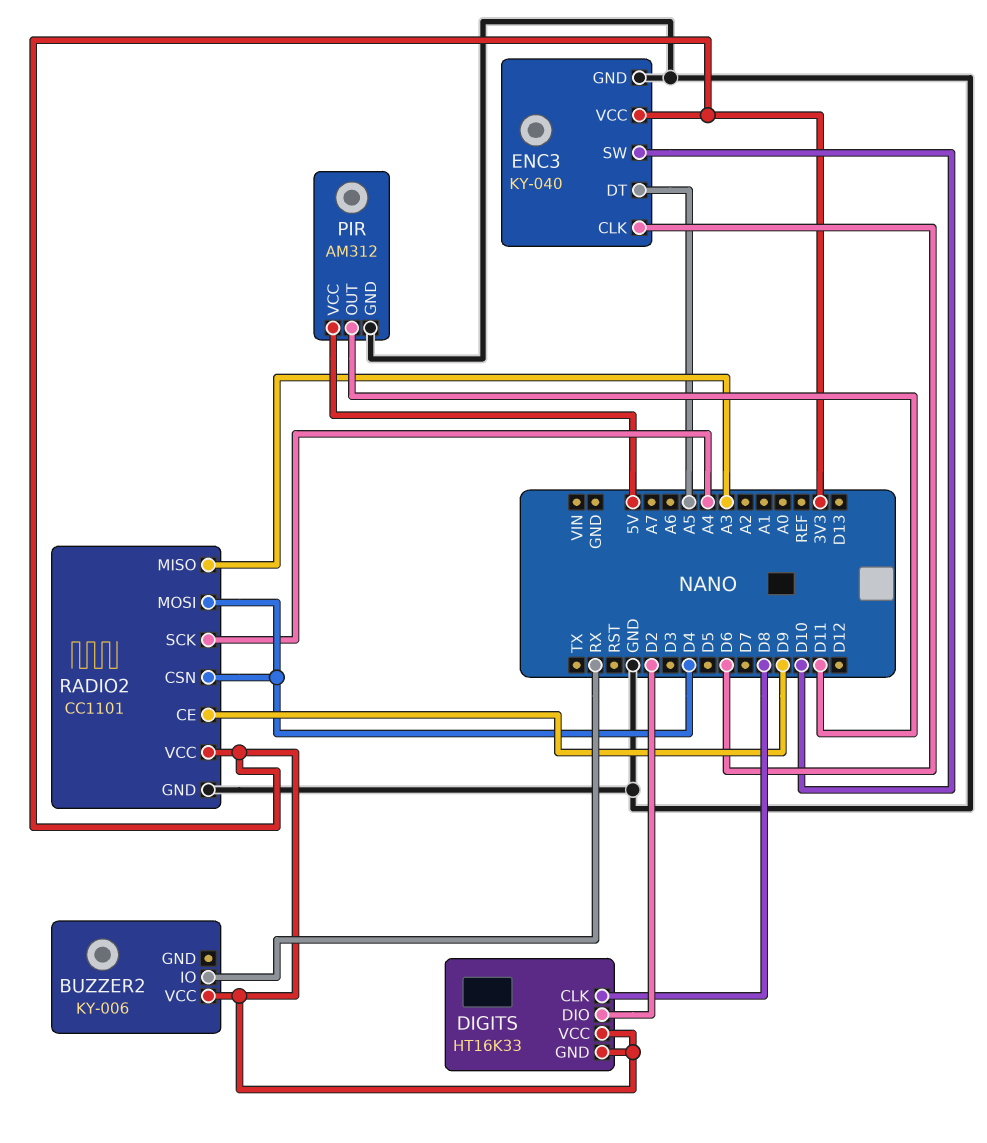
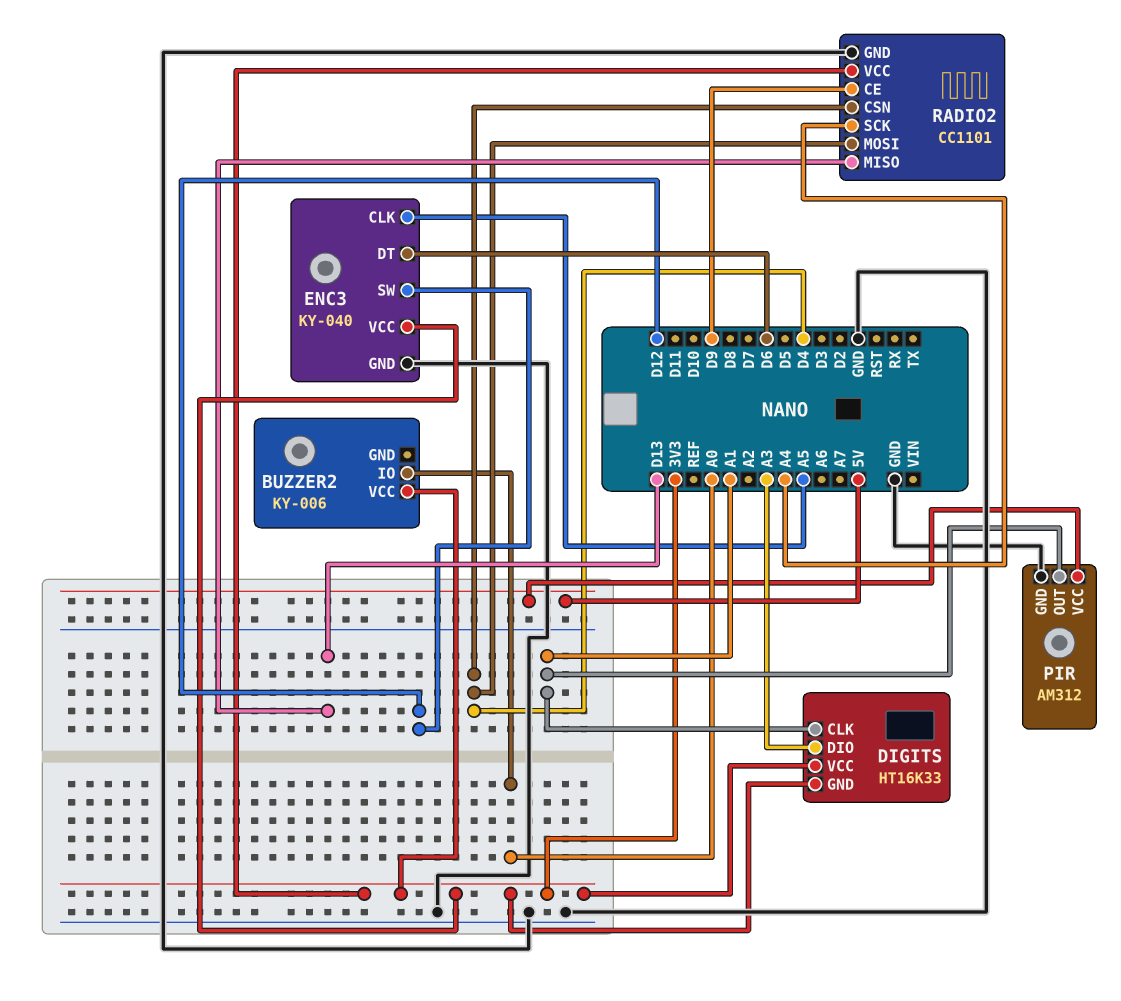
BUZZER2 pin IO: RX -> A0
DIGITS pin CLK: D8 -> A1
DIGITS pin DIO: D2 -> A3
ENC3 pin CLK: D6 -> A5
ENC3 pin DT: A5 -> D6
ENC3 pin SW: D10 -> D12
PIR pin OUT: D11 -> A1
RADIO2 pin MISO: A3 -> D13

